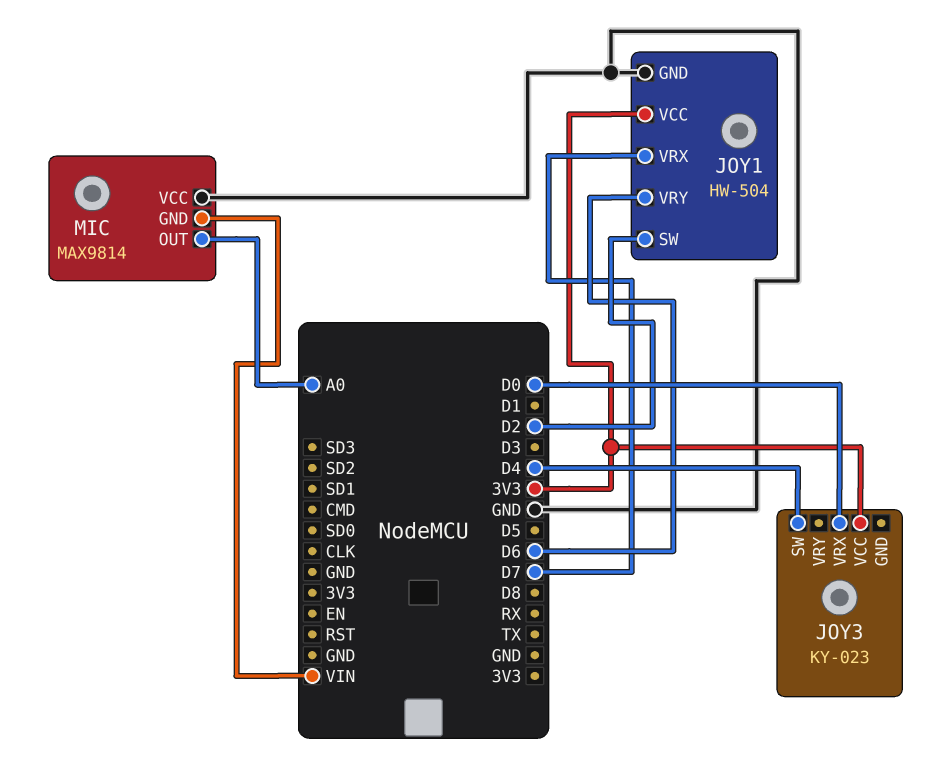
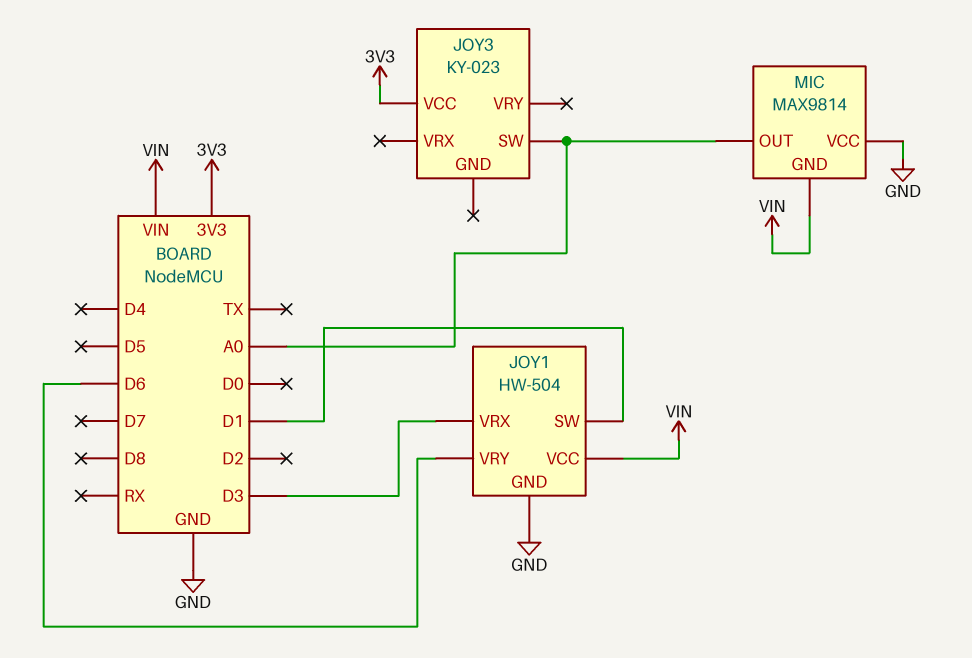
JOY1 pin SW: D2 -> D1
JOY1 pin VCC: 3V3 -> VIN
JOY1 pin VRX: D7 -> D3
JOY3 pin SW: D4 -> A0
JOY3 pin VRX: D0 -> none

